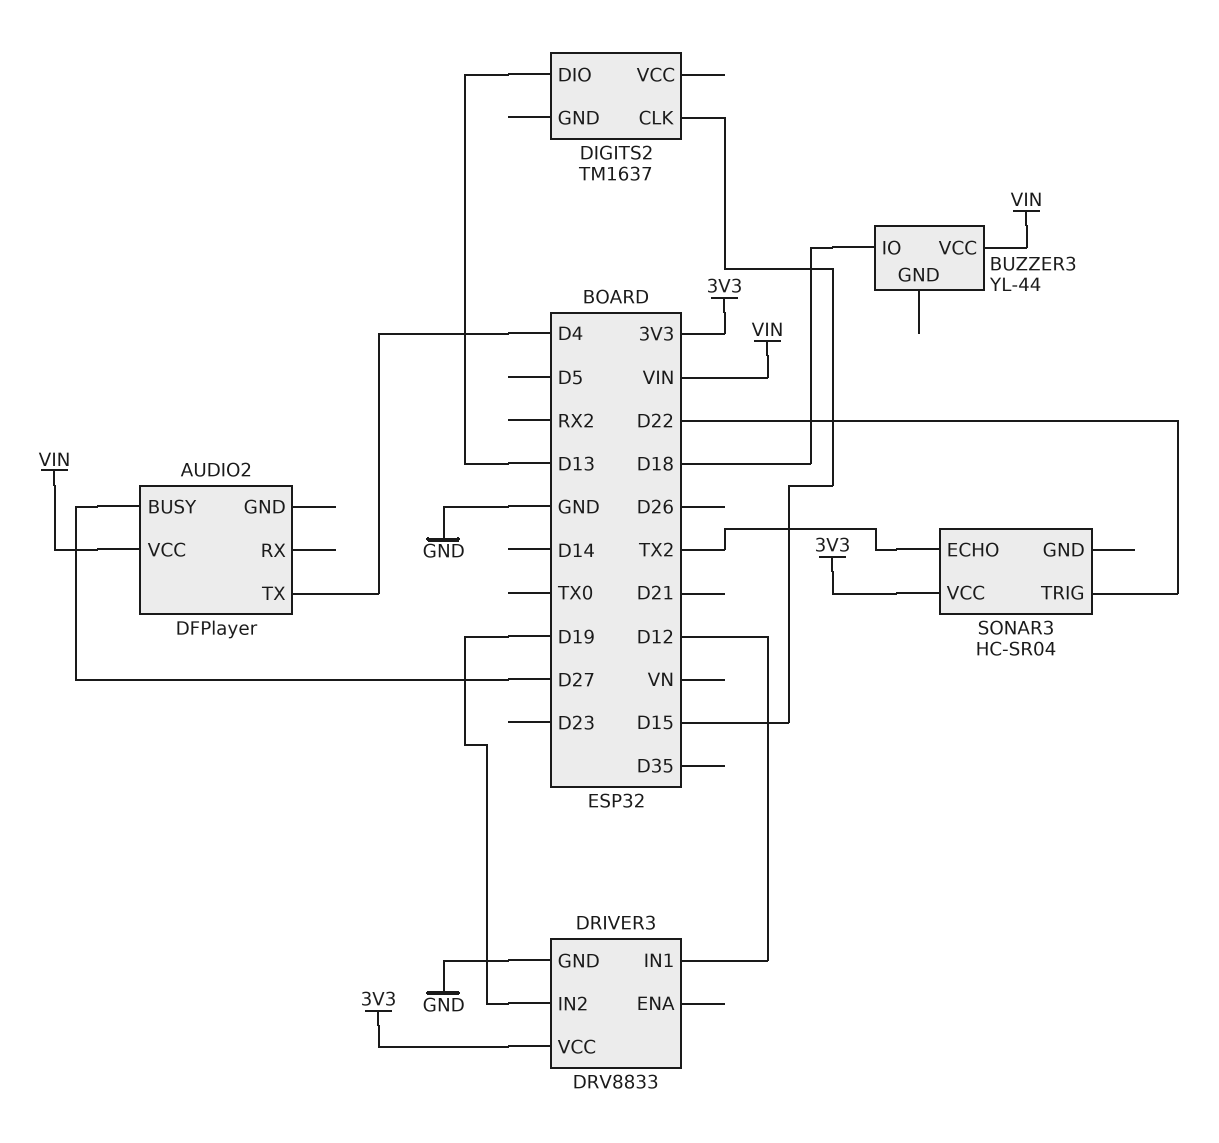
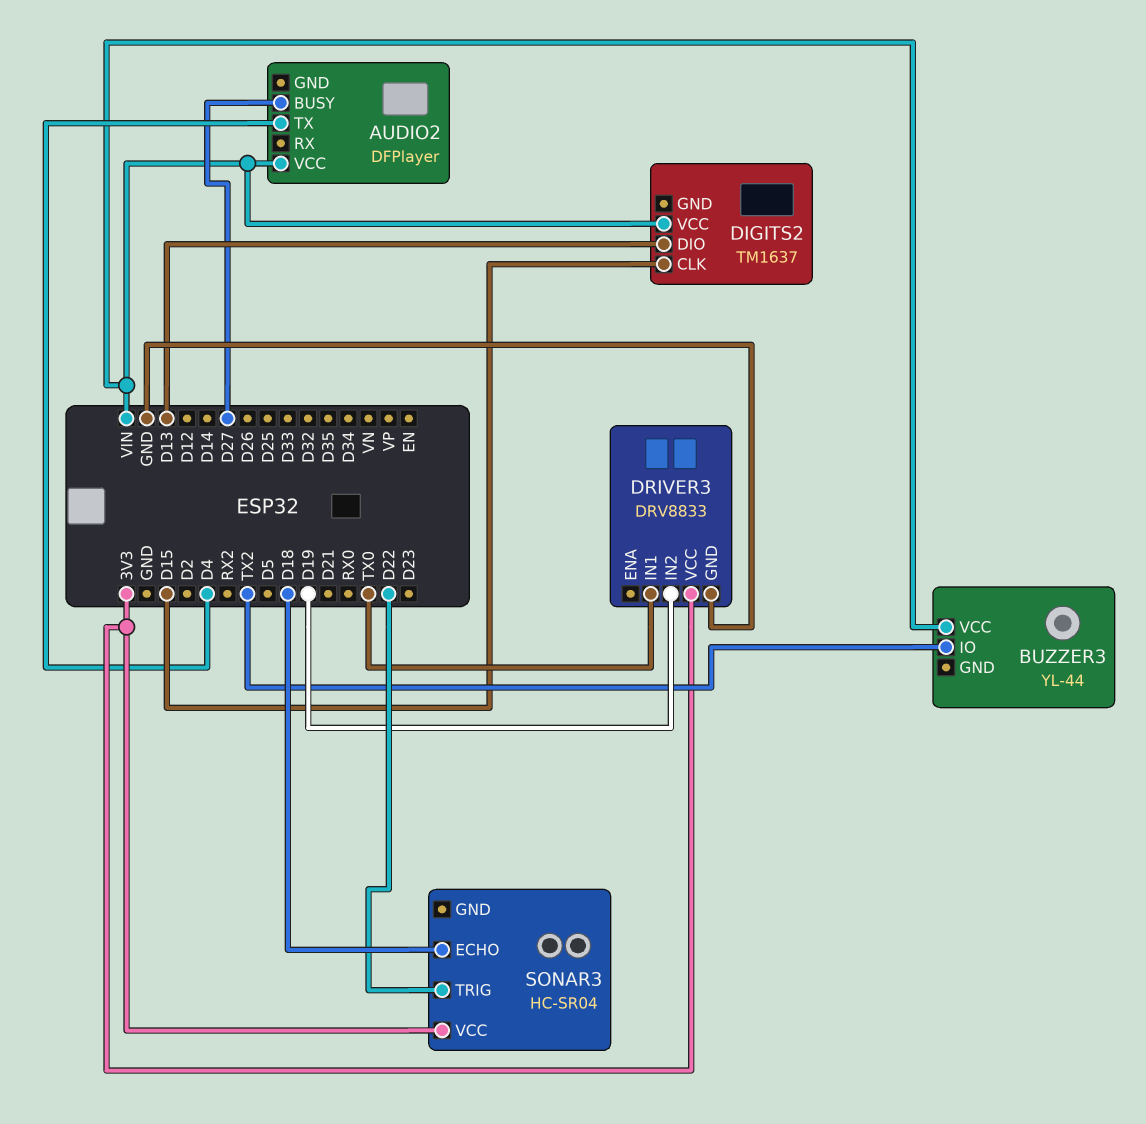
BUZZER3 pin IO: D18 -> TX2
DIGITS2 pin VCC: none -> VIN
DRIVER3 pin IN1: D12 -> TX0
SONAR3 pin ECHO: TX2 -> D18

